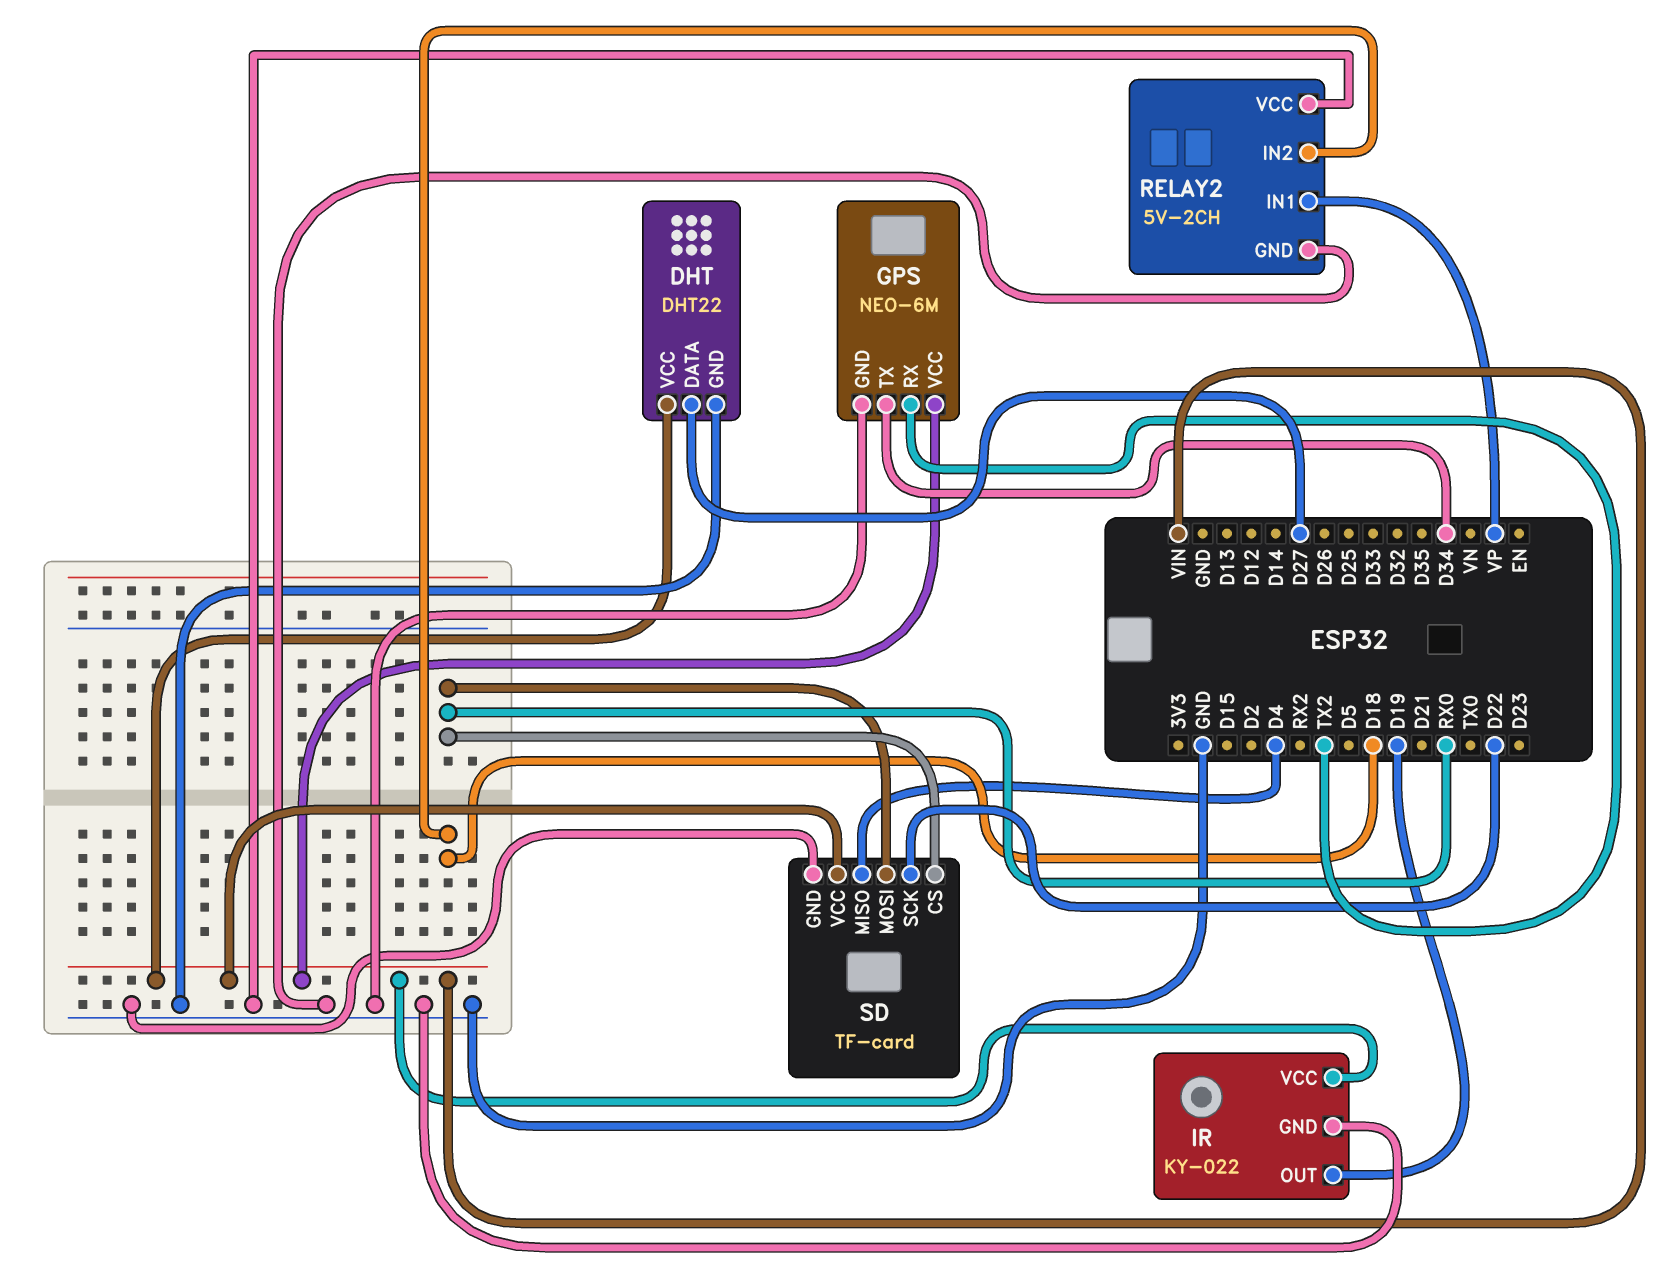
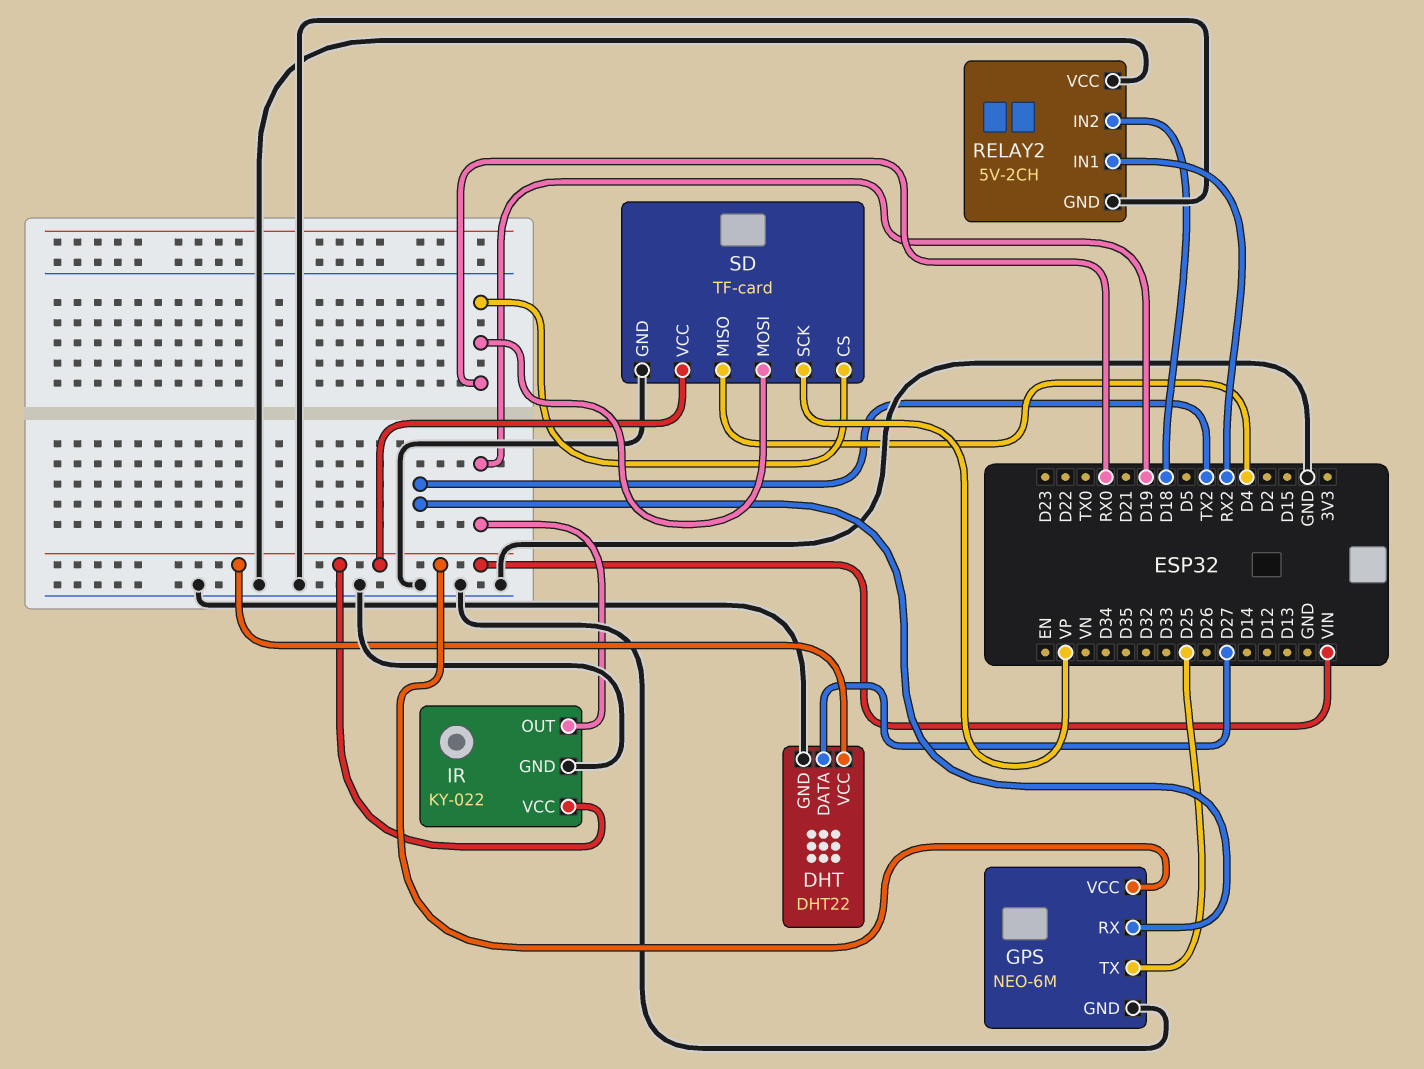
GPS pin TX: D34 -> D25
RELAY2 pin IN1: VP -> RX2
SD pin SCK: D22 -> VP

